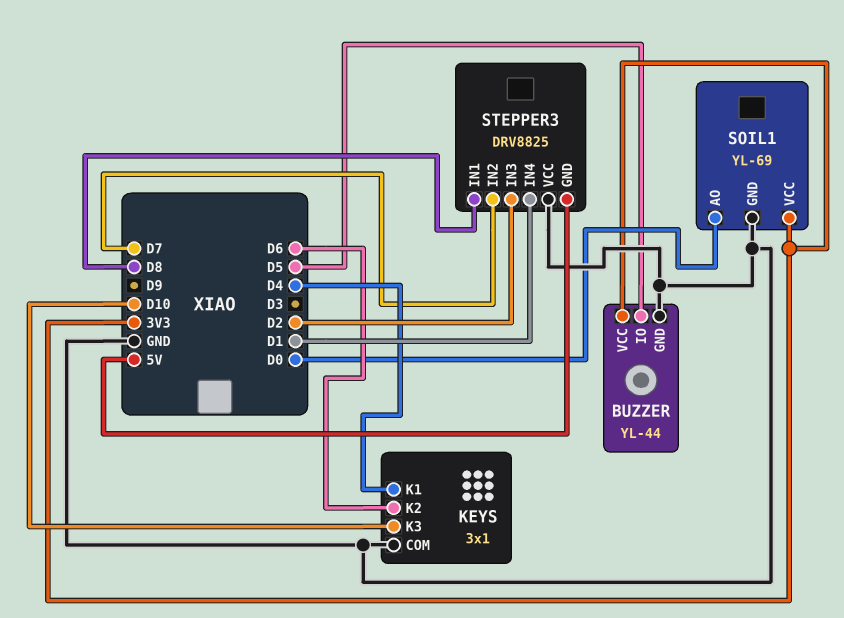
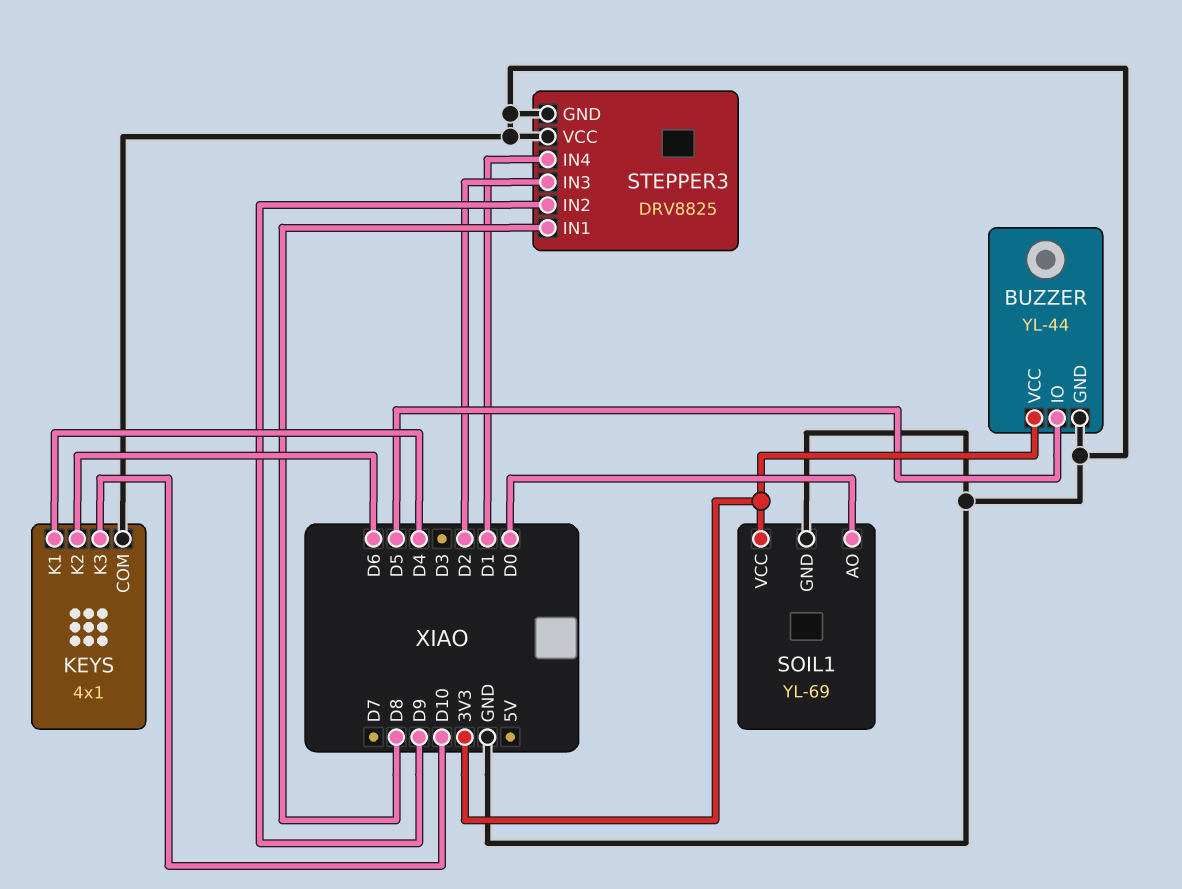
KEYS: 3x1 -> 4x1
STEPPER3 pin GND: 5V -> GND
STEPPER3 pin IN2: D7 -> D9

